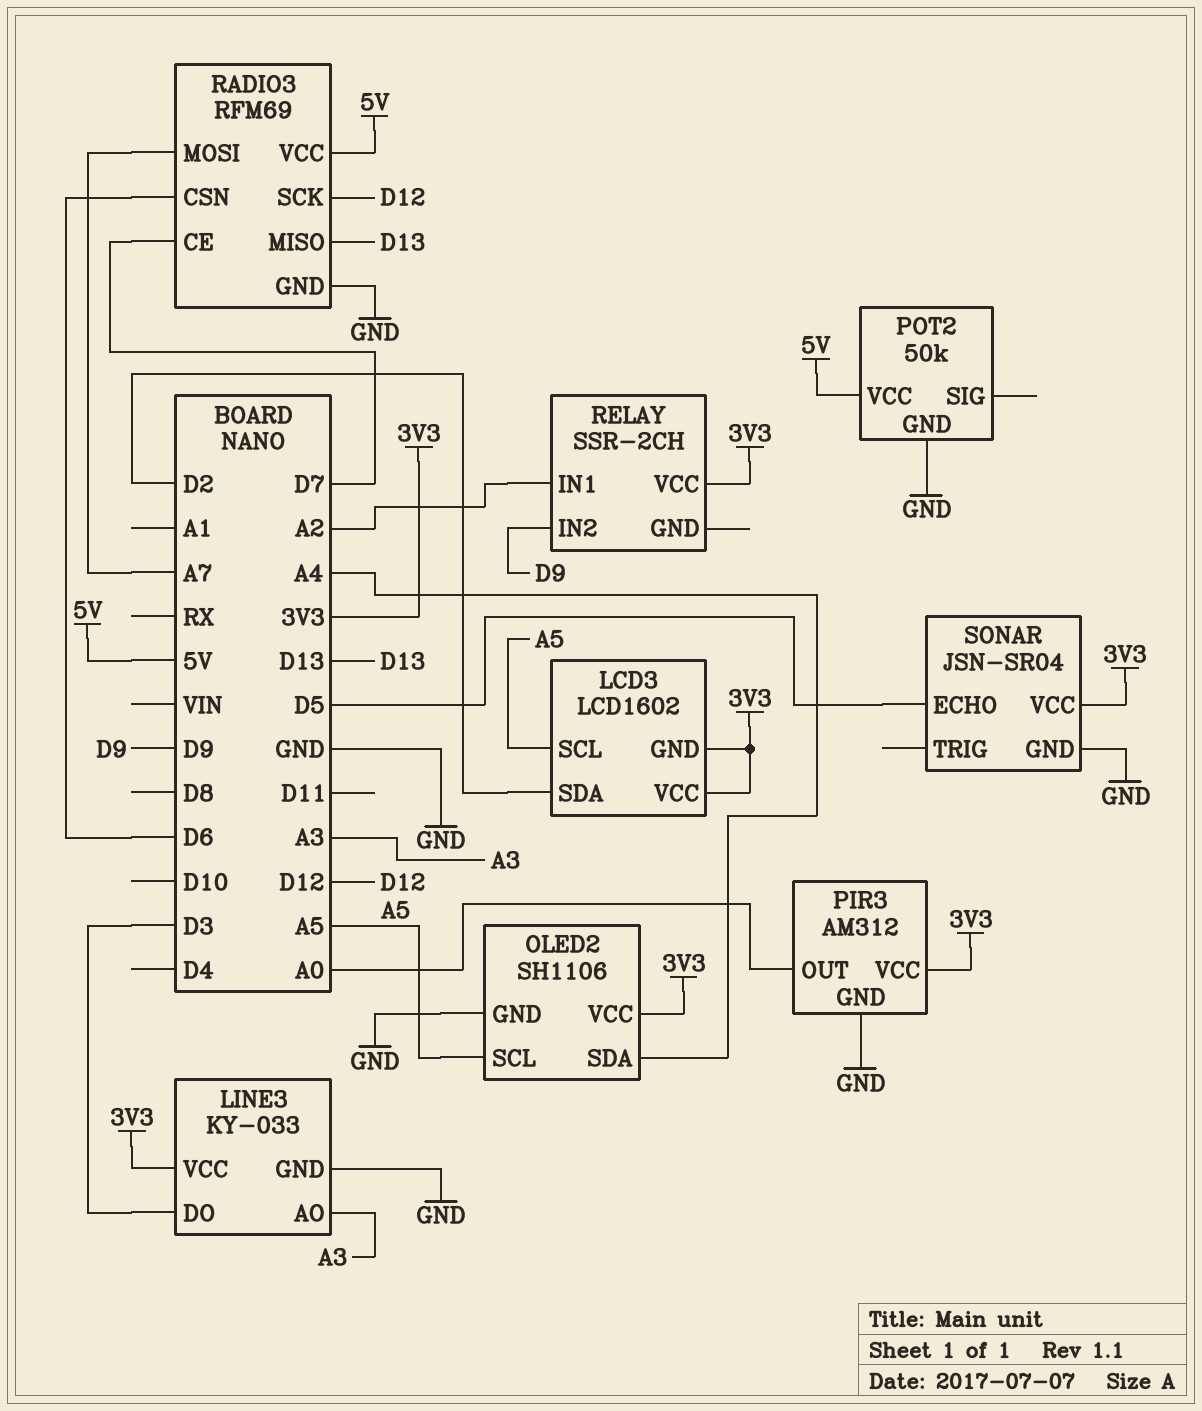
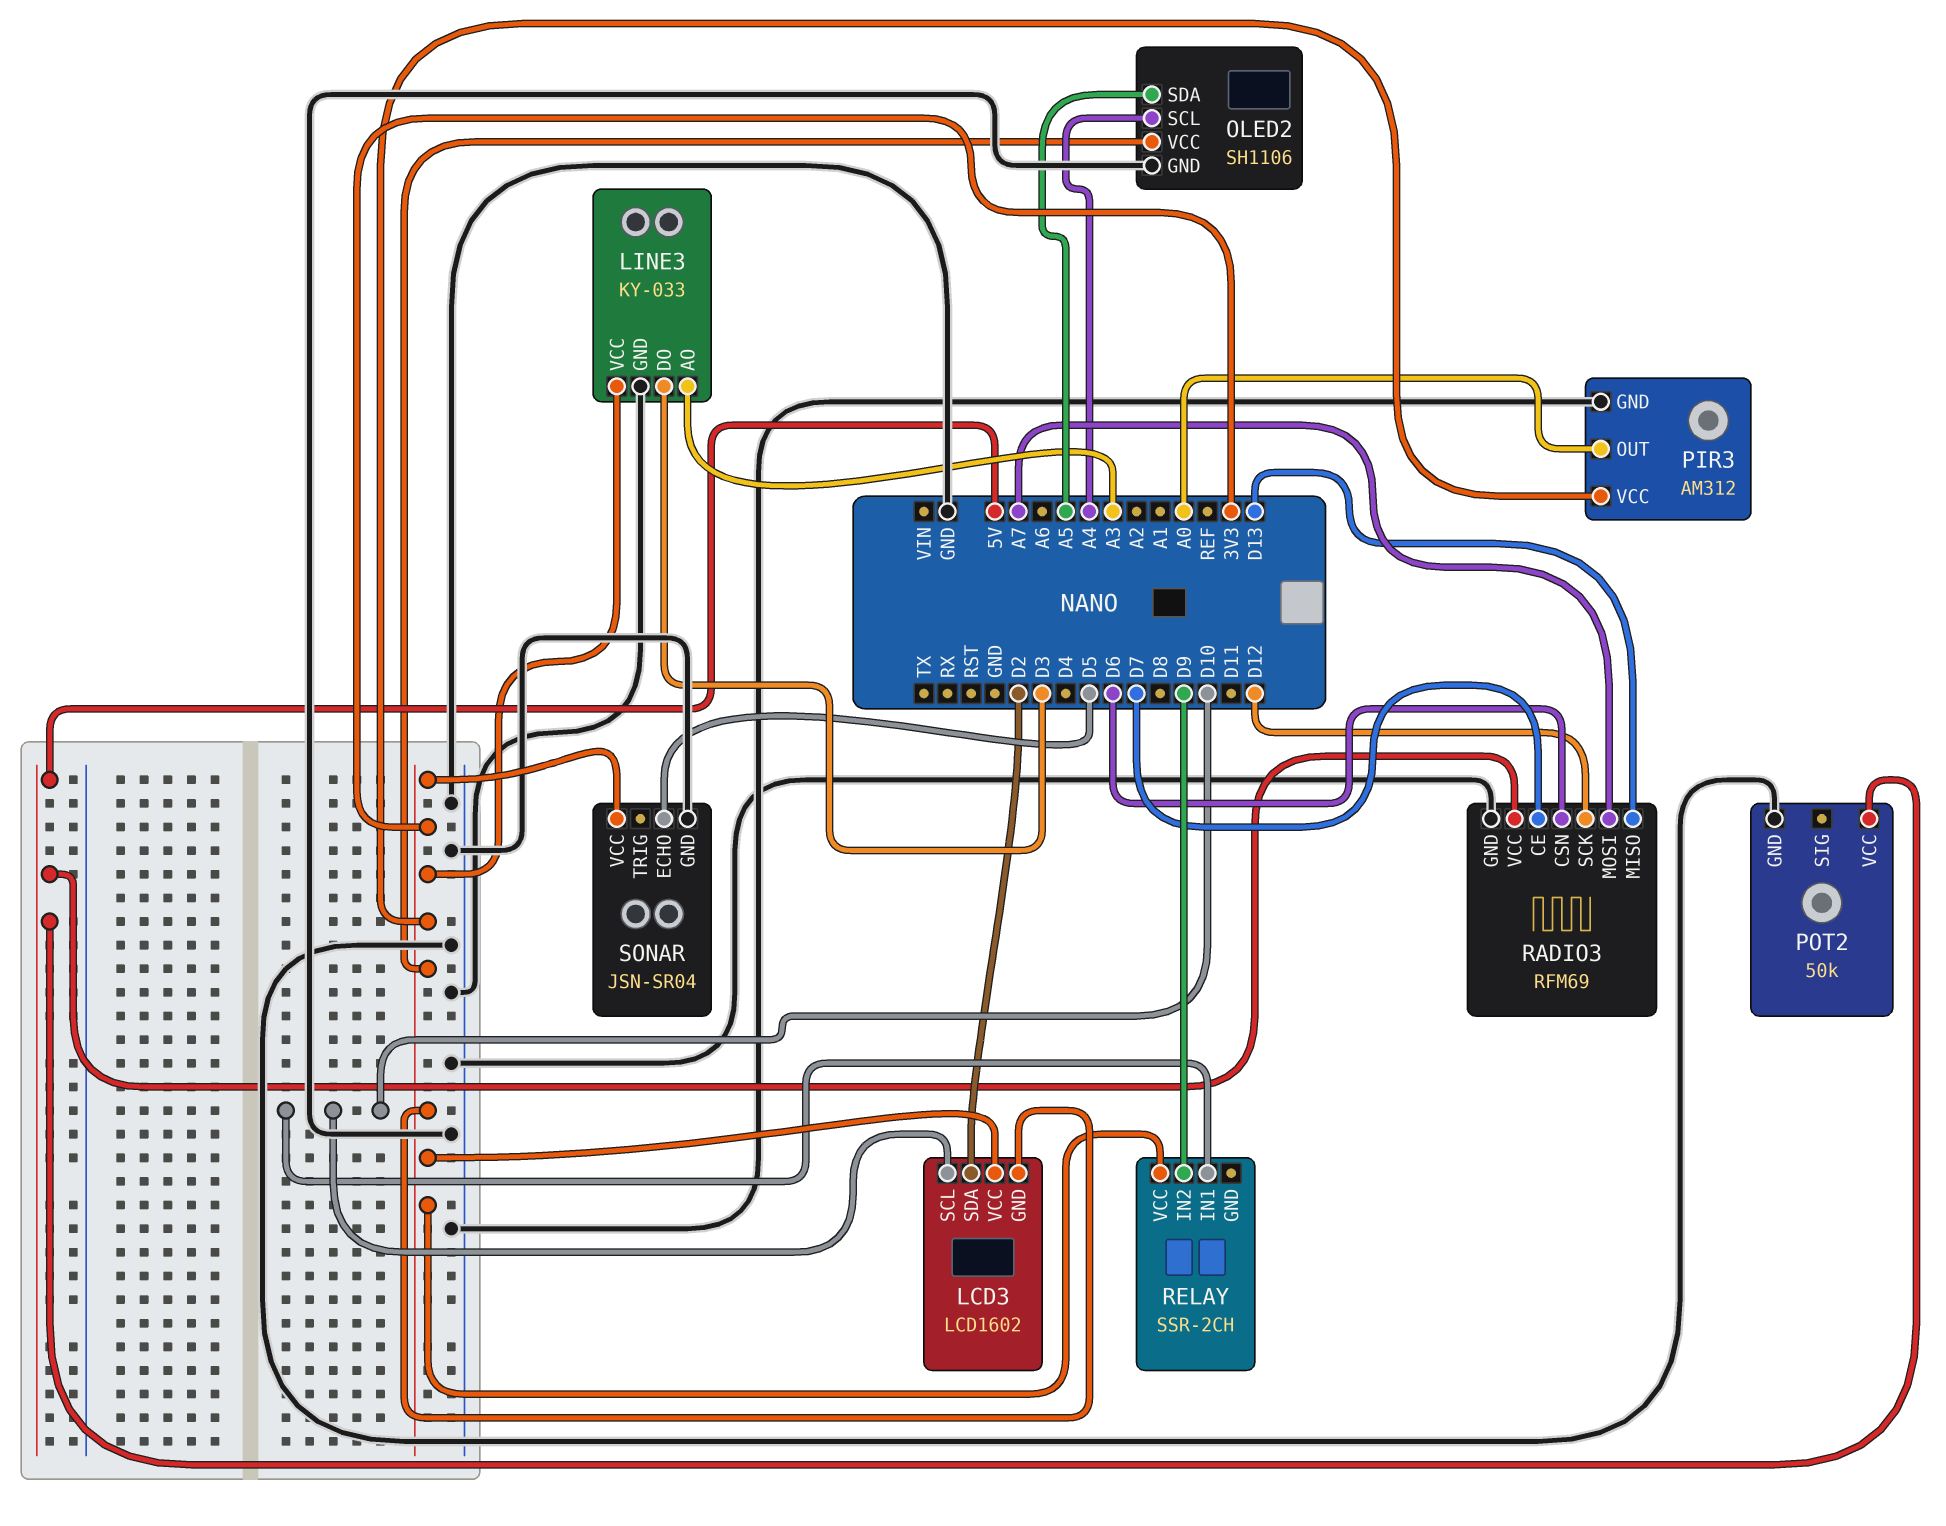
LCD3 pin SCL: A5 -> D10
OLED2 pin SCL: A5 -> A4
OLED2 pin SDA: A4 -> A5
RELAY pin IN1: A2 -> D10

